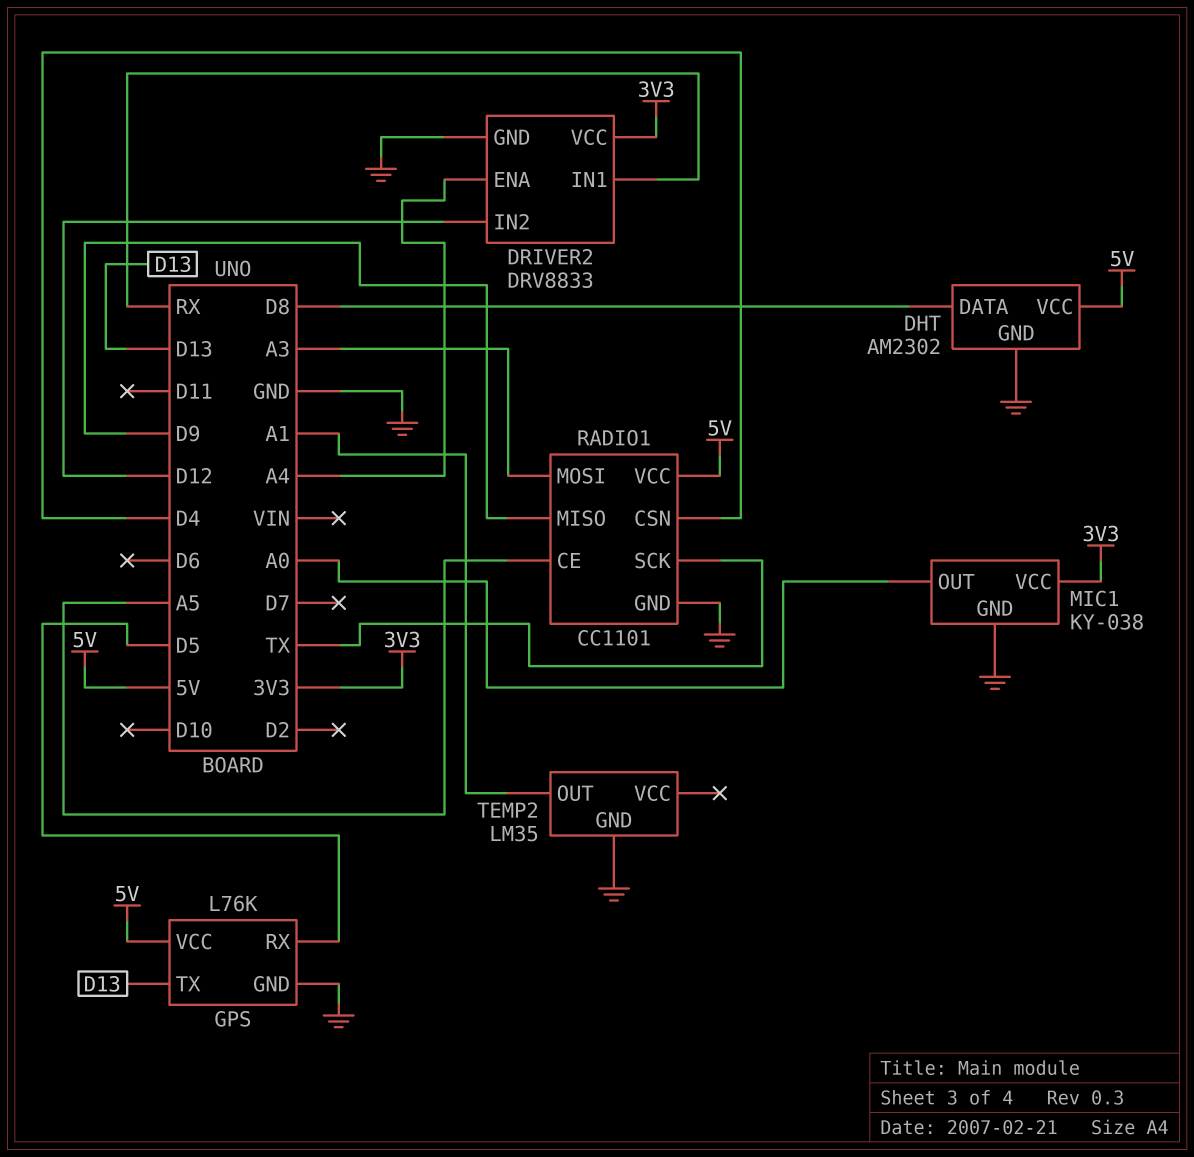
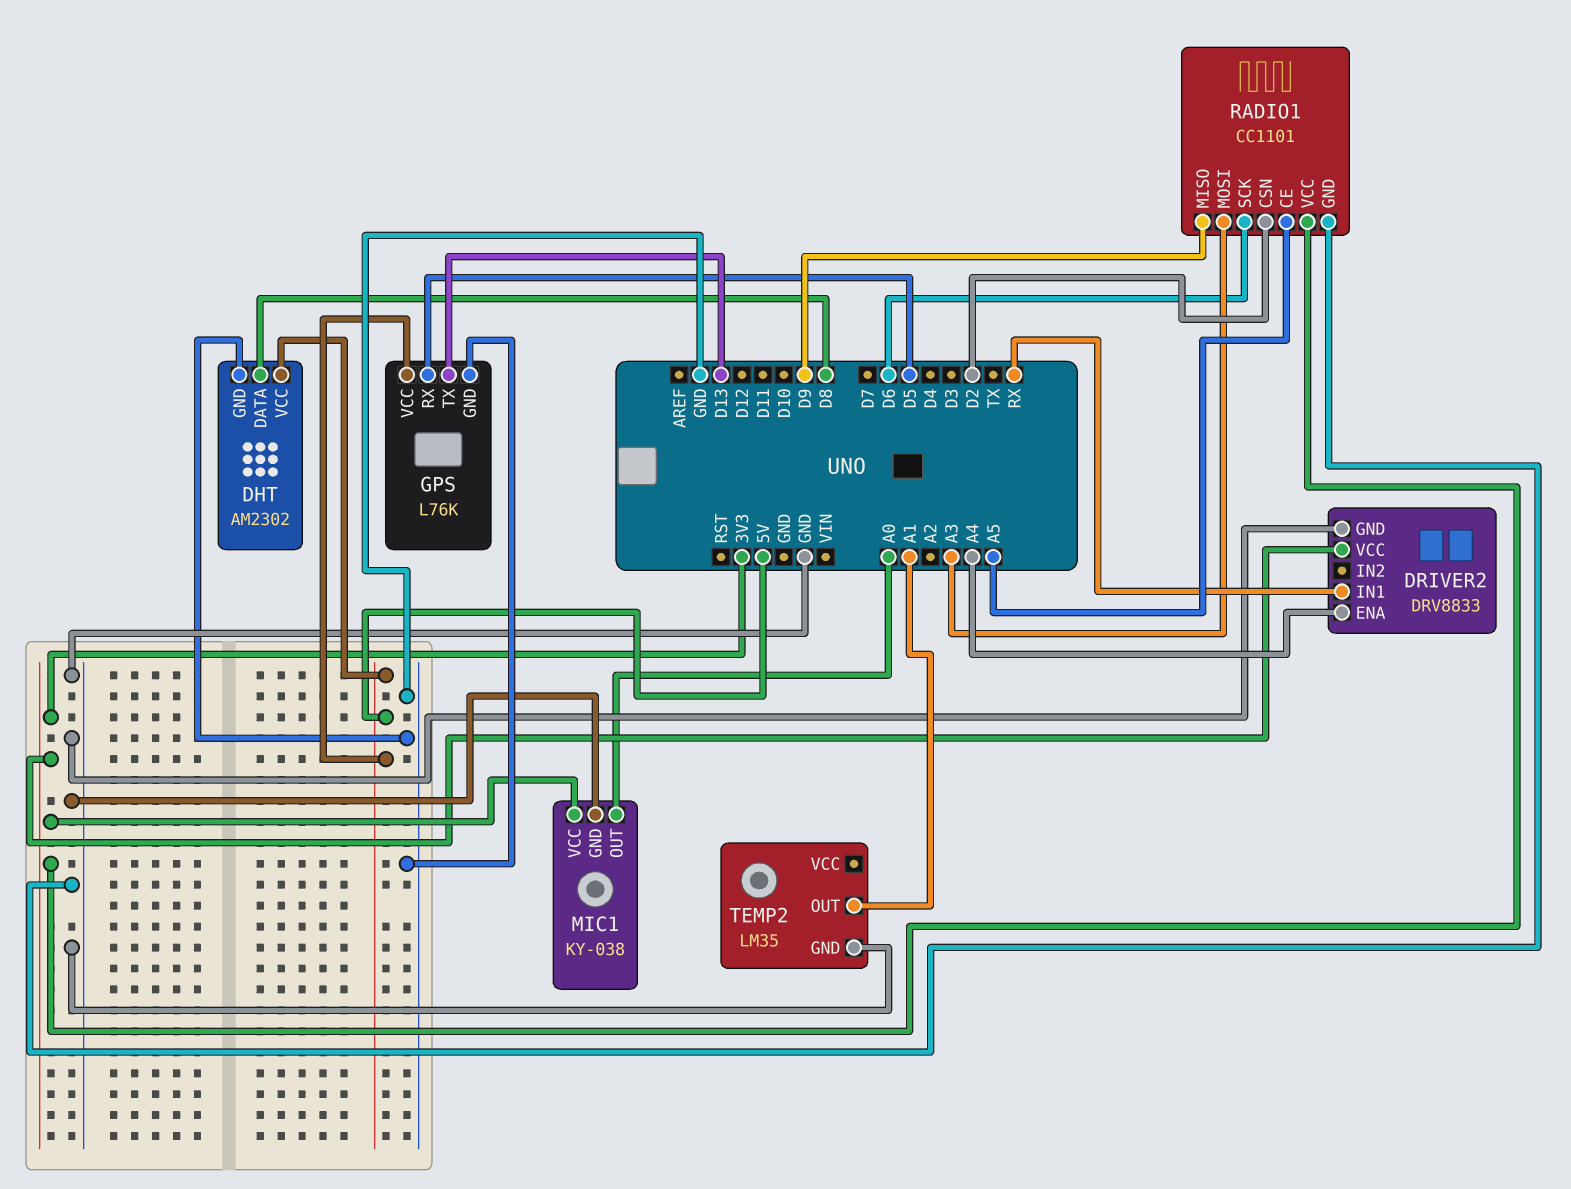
DRIVER2 pin IN2: D12 -> none
RADIO1 pin CSN: D4 -> D2
RADIO1 pin SCK: TX -> D6
RADIO1 pin VCC: 5V -> 3V3

